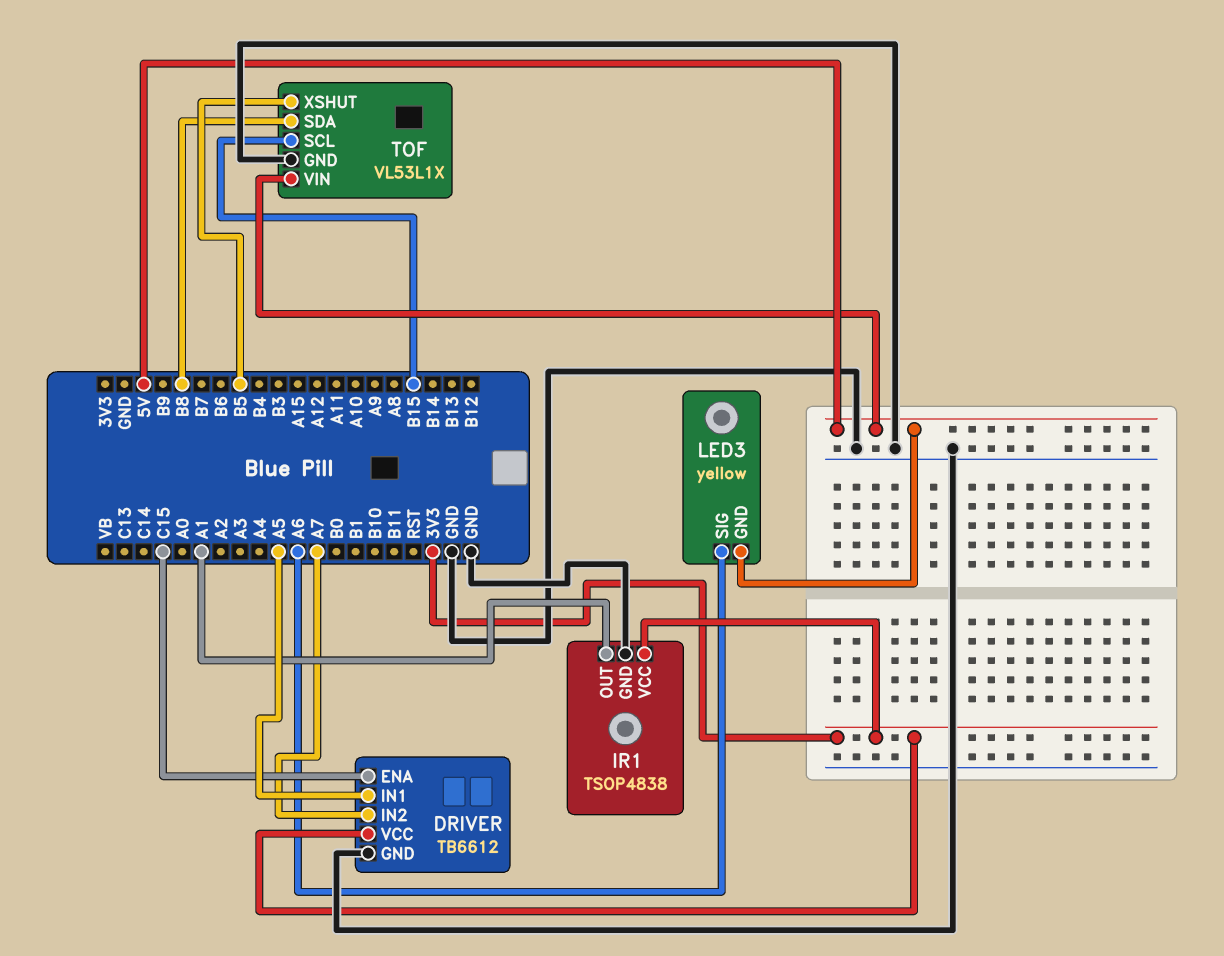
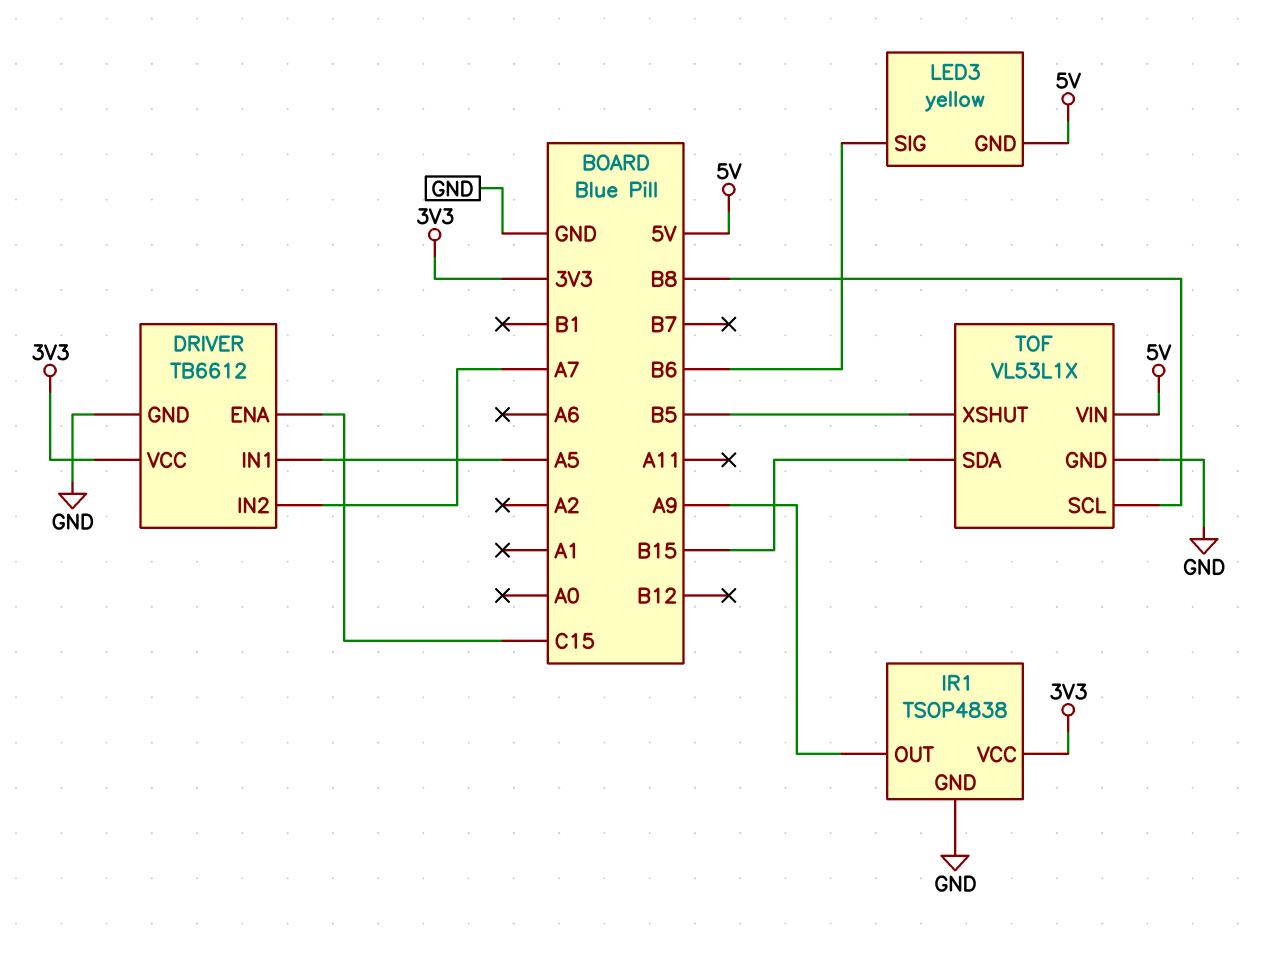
IR1 pin OUT: A1 -> A9
LED3 pin SIG: A6 -> B6
TOF pin SCL: B15 -> B8
TOF pin SDA: B8 -> B15

